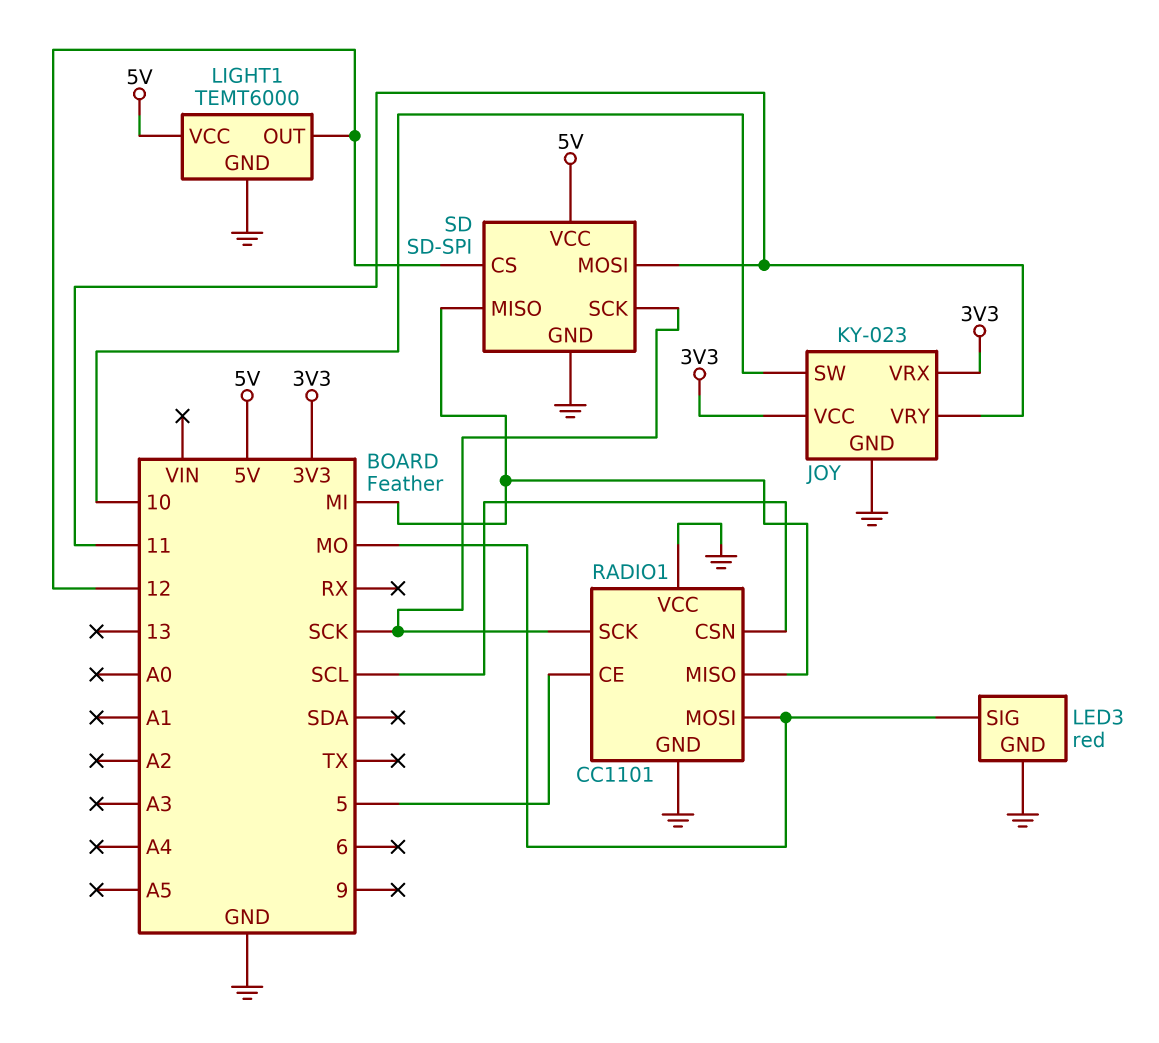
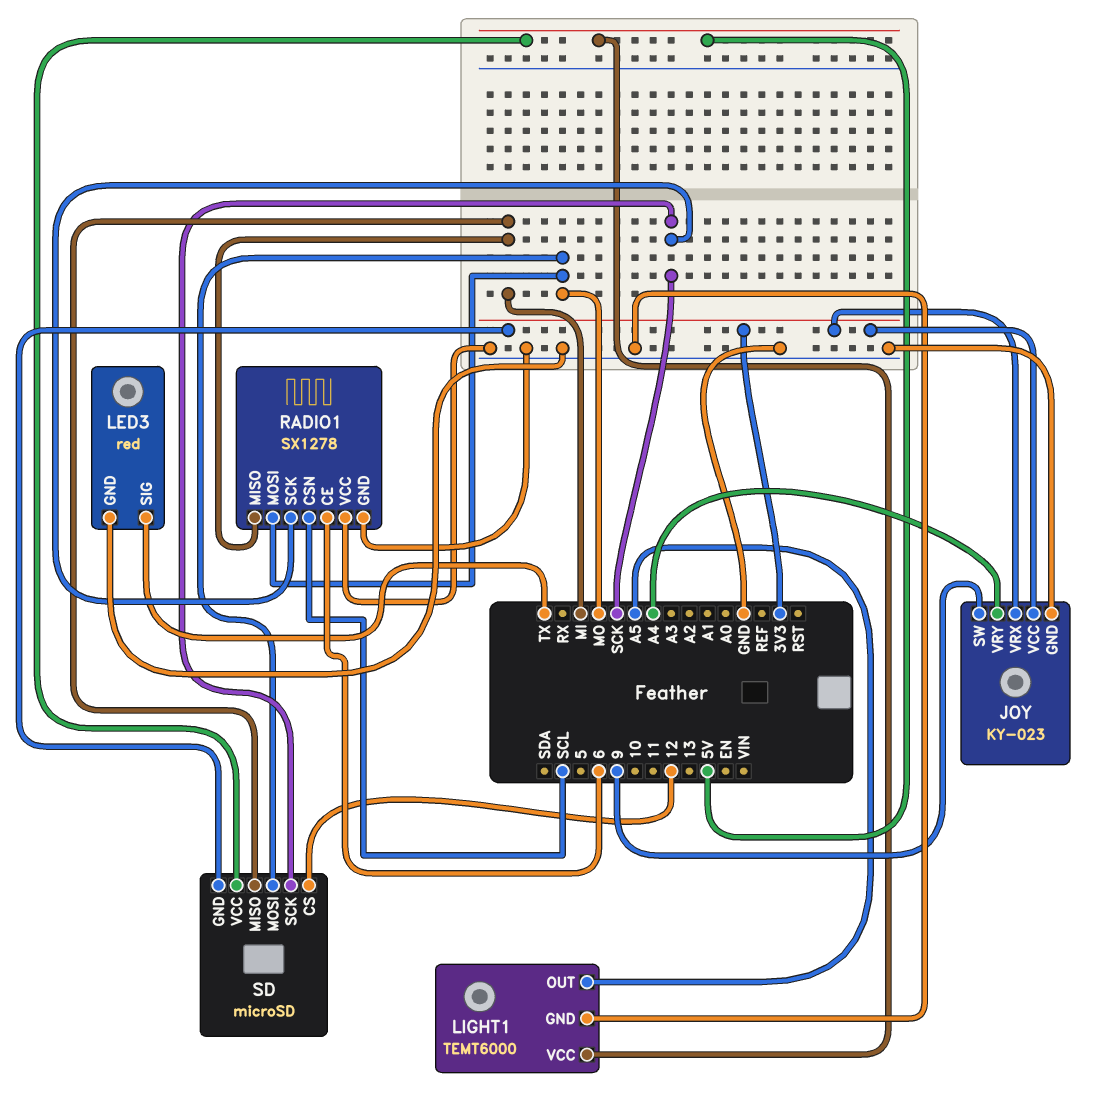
JOY pin SW: 10 -> 9
JOY pin VRY: 11 -> A4
LED3 pin SIG: MO -> TX
LIGHT1 pin OUT: 12 -> A5
RADIO1: CC1101 -> SX1278
RADIO1 pin CE: 5 -> 6
SD: SD-SPI -> microSD
SD pin GND: GND -> 3V3
SD pin MOSI: 11 -> MO

